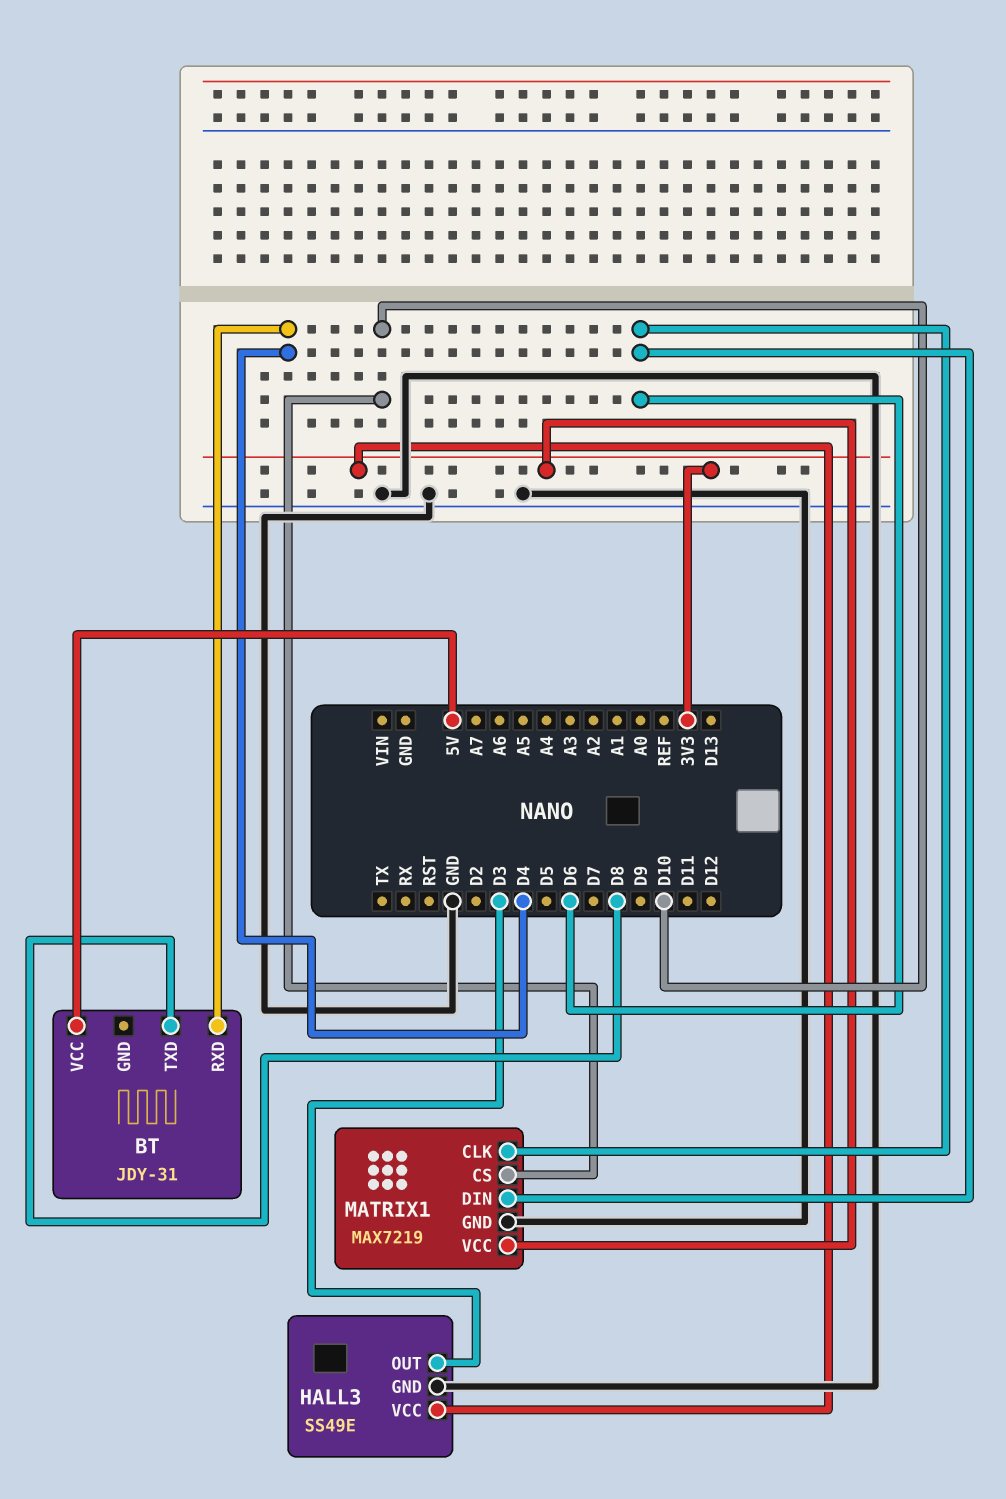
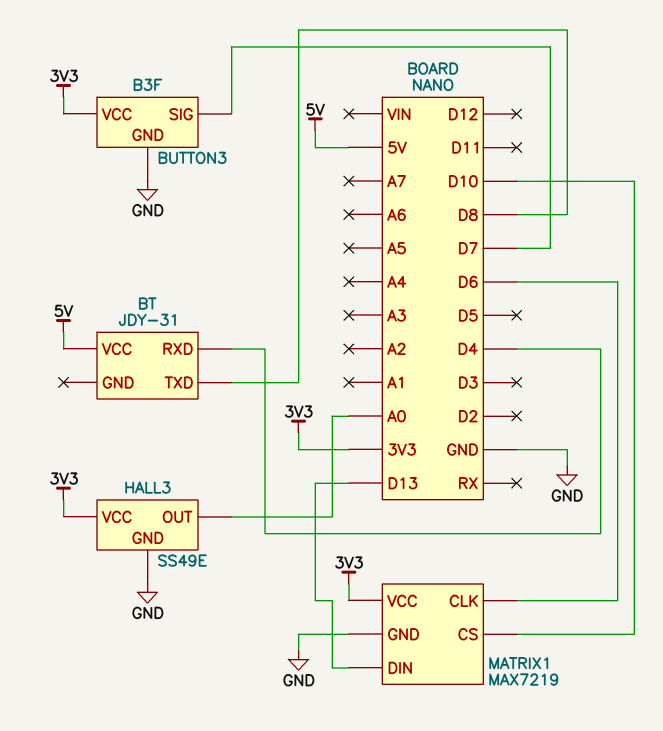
BUTTON3: none -> B3F
BUTTON3 pin GND: none -> GND
BUTTON3 pin SIG: none -> D7
BUTTON3 pin VCC: none -> 3V3
HALL3 pin OUT: D3 -> A0
MATRIX1 pin DIN: D6 -> D13

